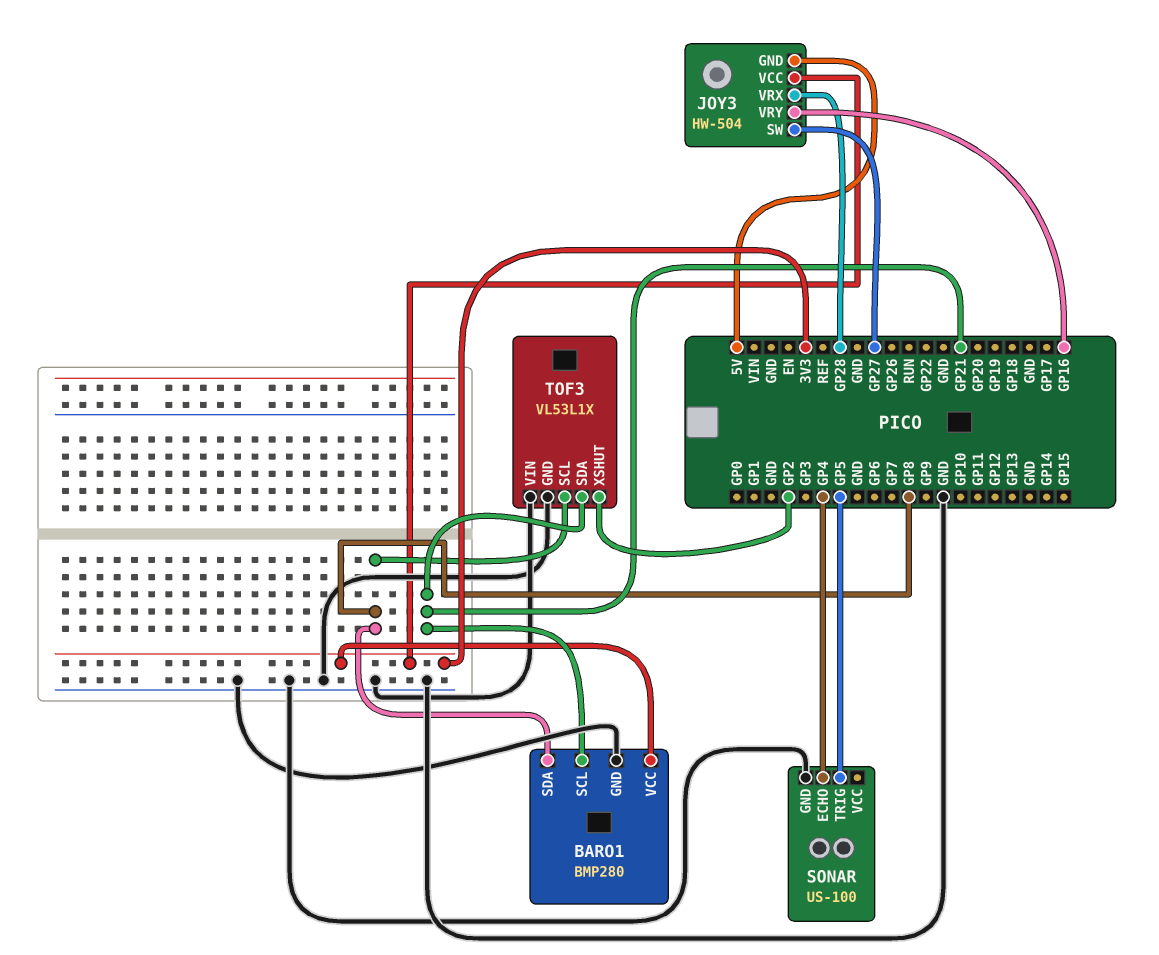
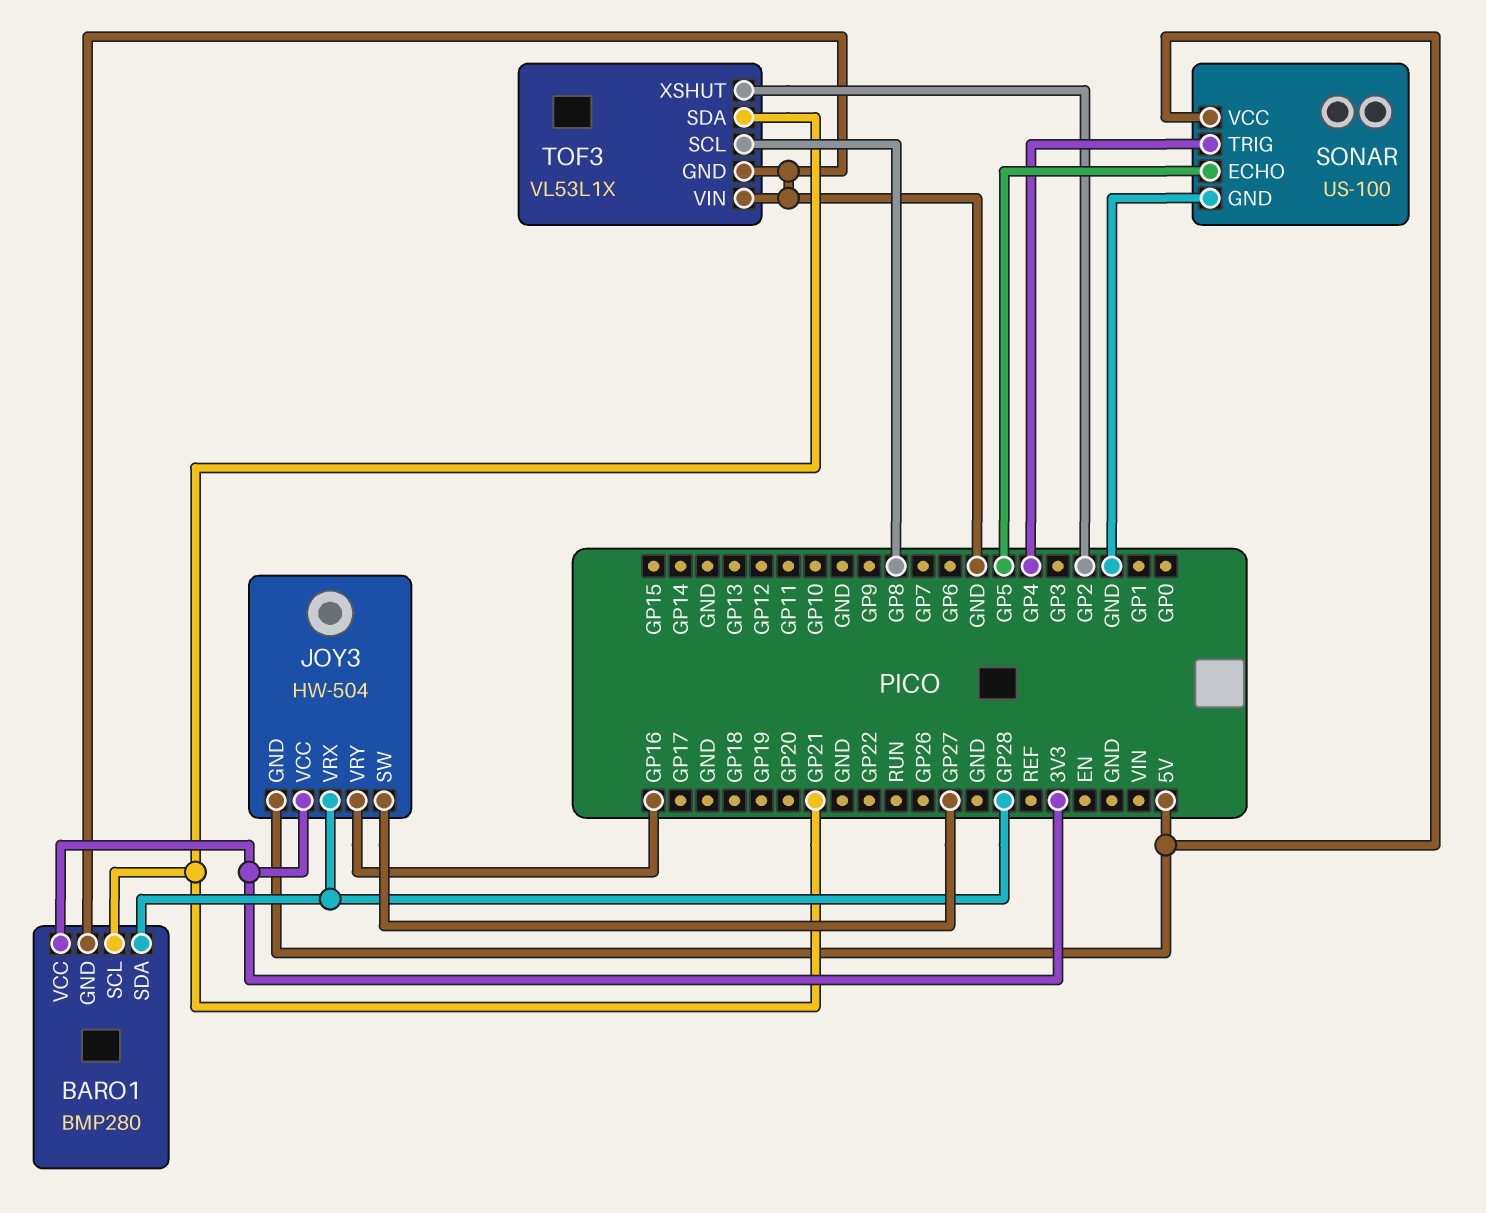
BARO1 pin SDA: GP8 -> GP28
SONAR pin ECHO: GP4 -> GP5
SONAR pin TRIG: GP5 -> GP4
SONAR pin VCC: none -> 5V

